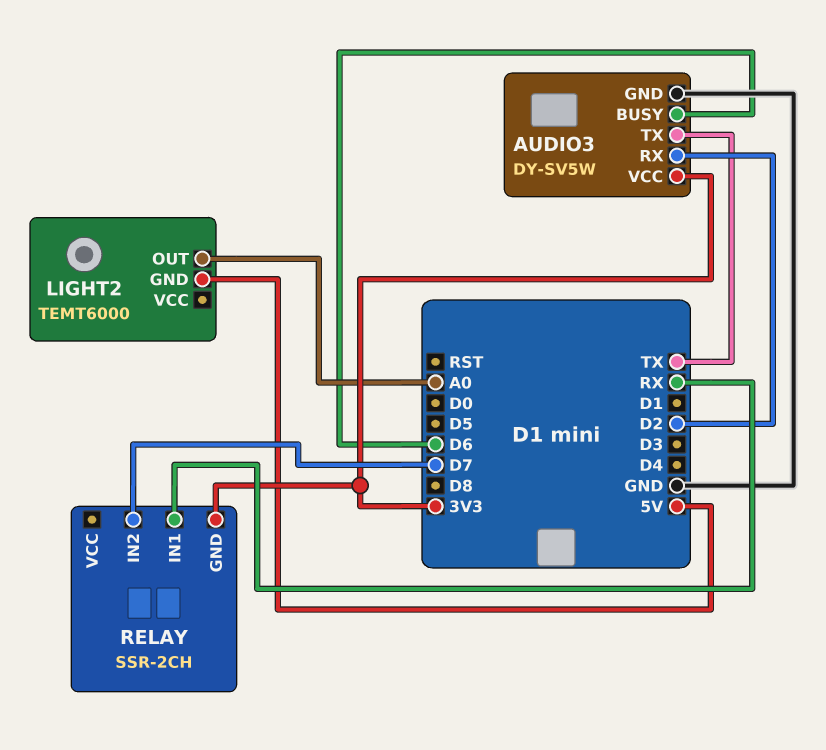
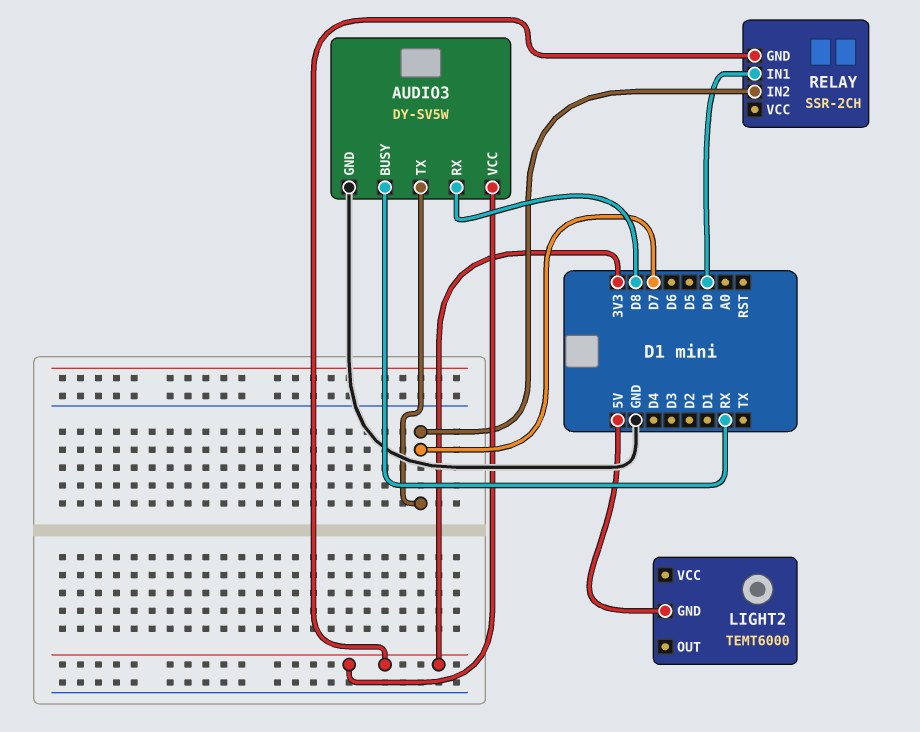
AUDIO3 pin BUSY: D6 -> RX
AUDIO3 pin RX: D2 -> D8
AUDIO3 pin TX: TX -> D7
LIGHT2 pin OUT: A0 -> none
RELAY pin IN1: RX -> D0

